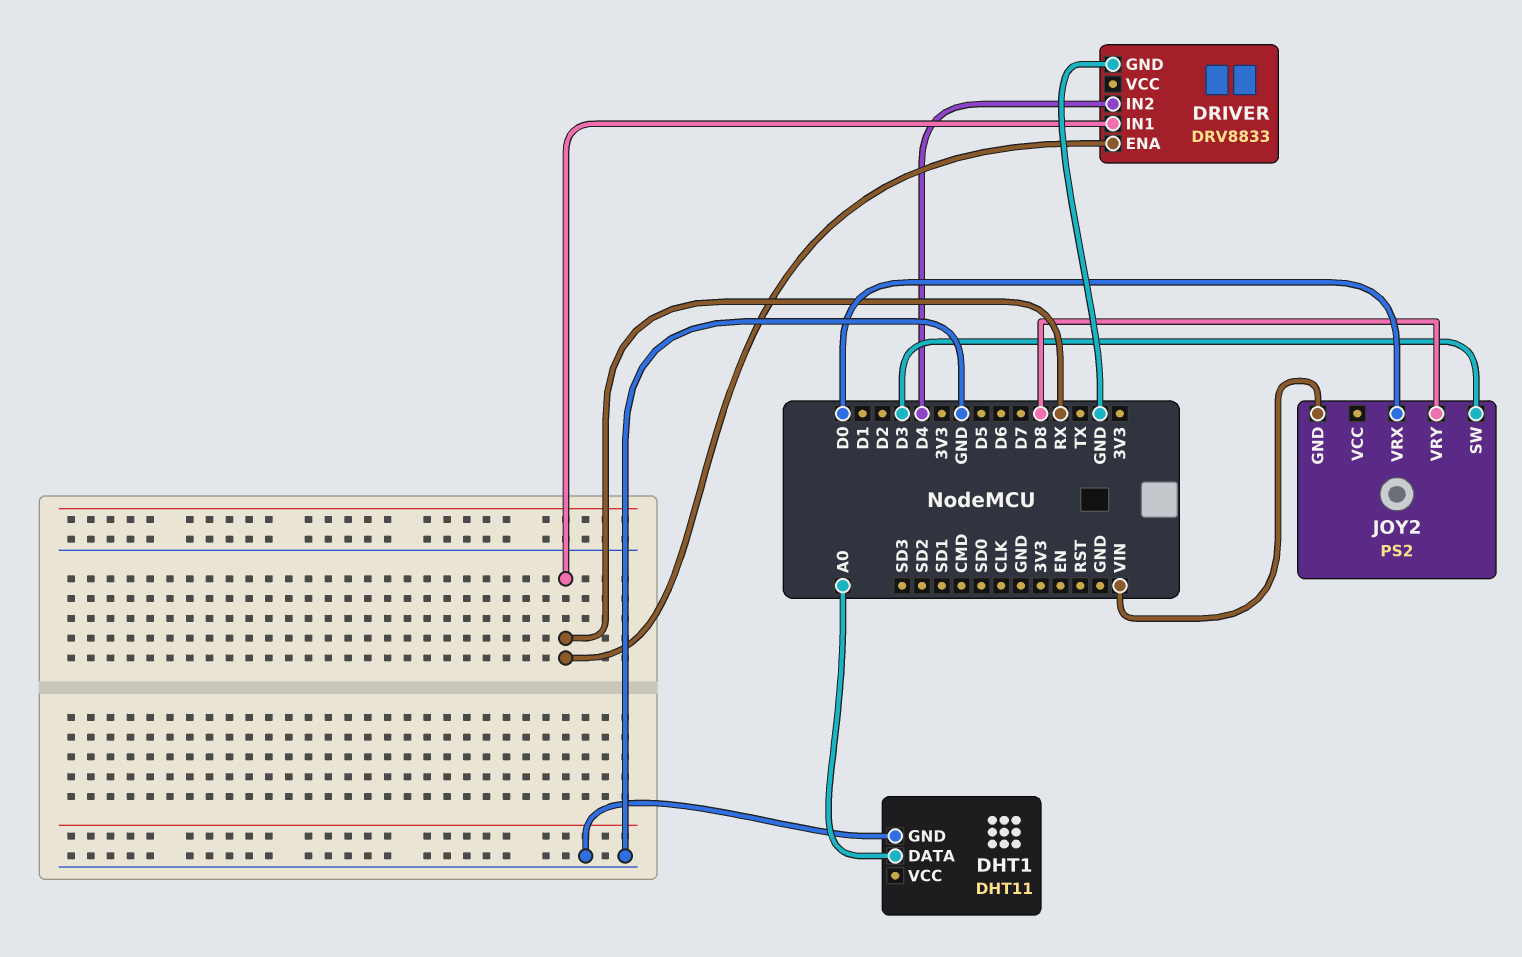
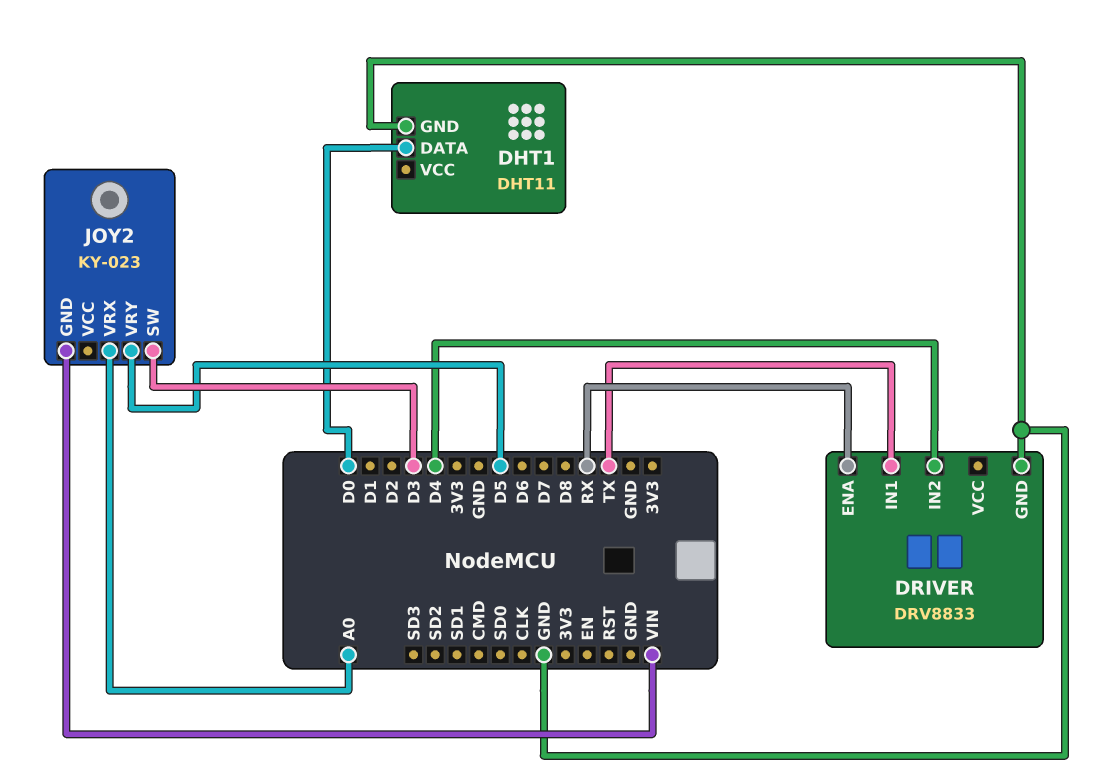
DHT1 pin DATA: A0 -> D0
DRIVER pin IN1: RX -> TX
JOY2: PS2 -> KY-023
JOY2 pin VRX: D0 -> A0
JOY2 pin VRY: D8 -> D5

